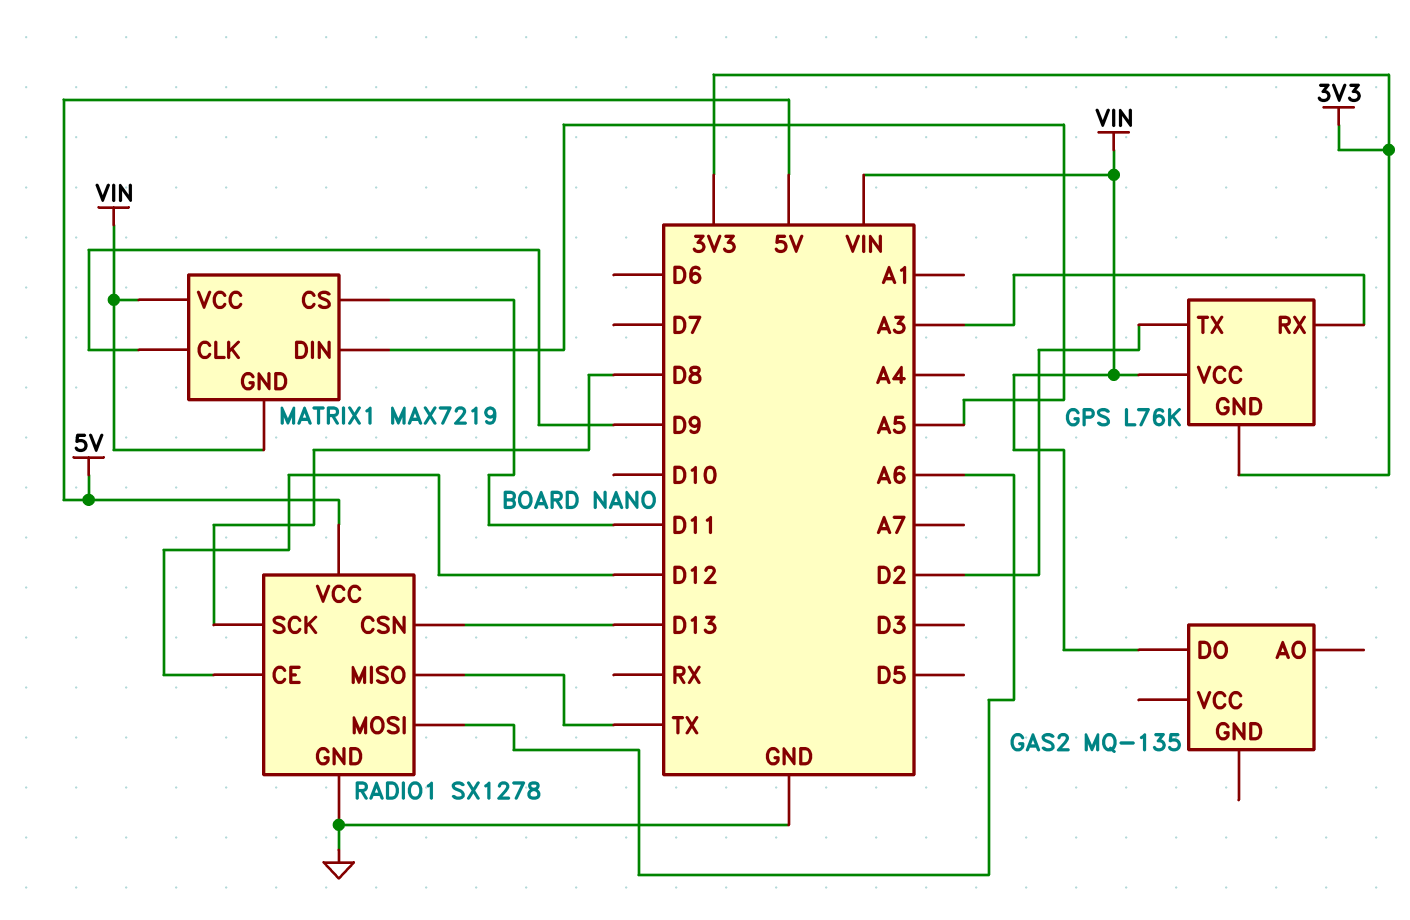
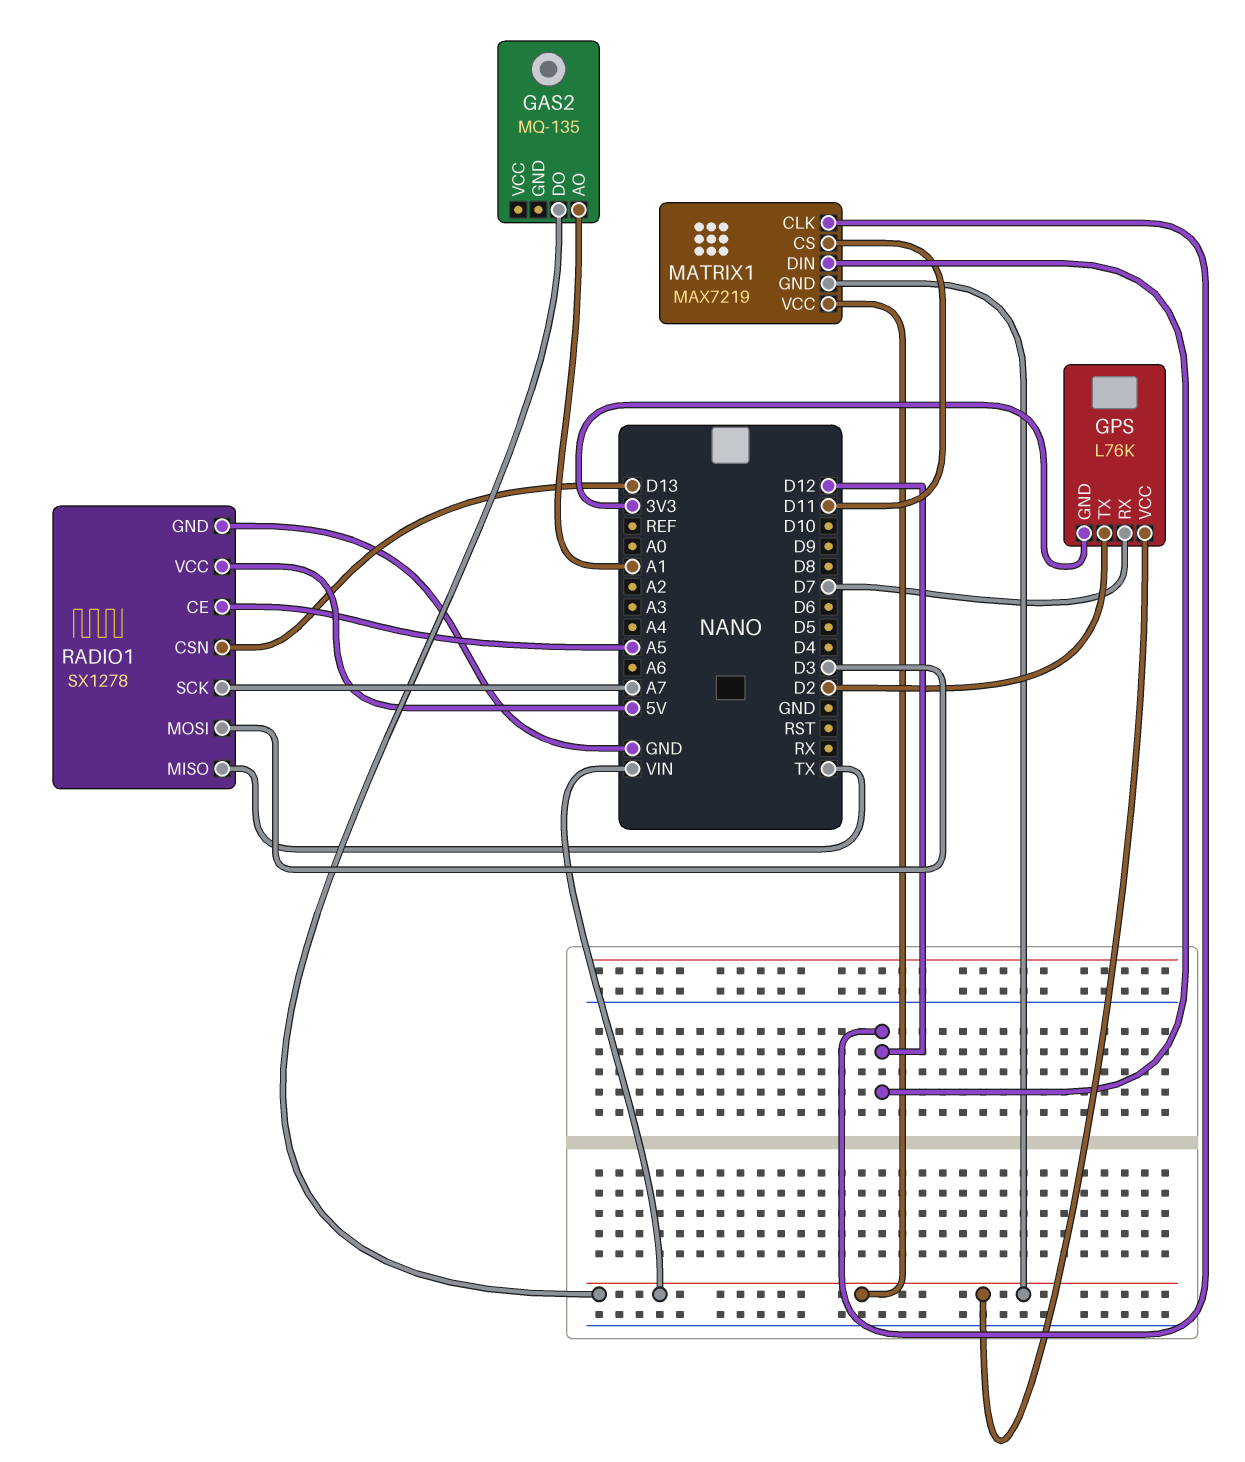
GAS2 pin AO: none -> A1
GPS pin RX: A3 -> D7
MATRIX1 pin CLK: D9 -> D12
MATRIX1 pin DIN: A5 -> D12
RADIO1 pin CE: D12 -> A5
RADIO1 pin MOSI: A6 -> D3
RADIO1 pin SCK: D8 -> A7

